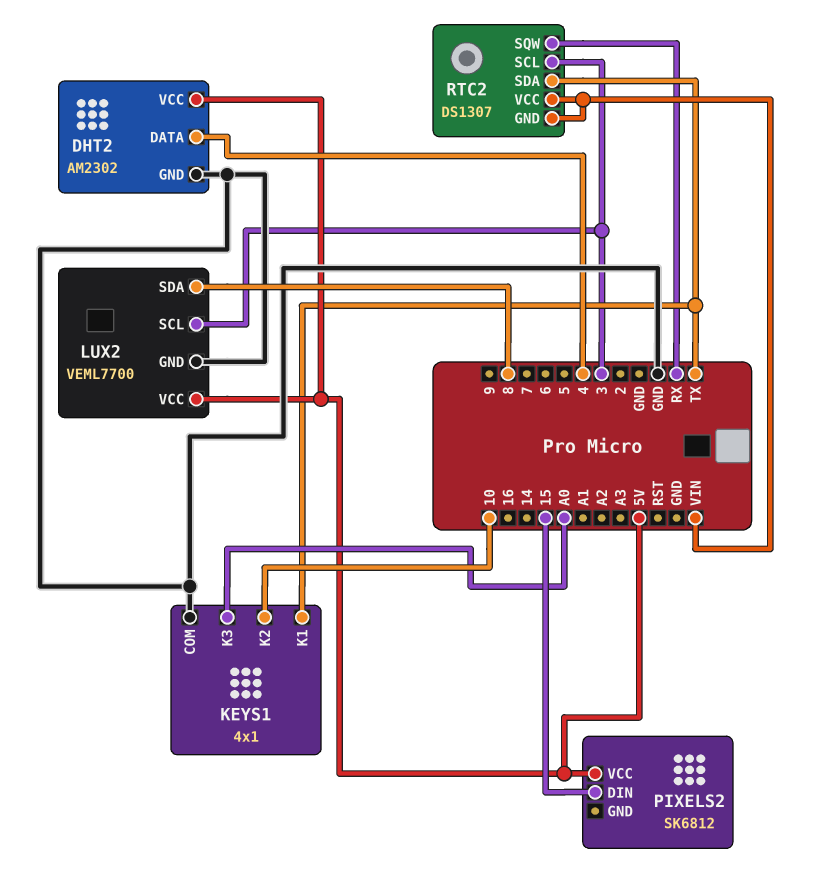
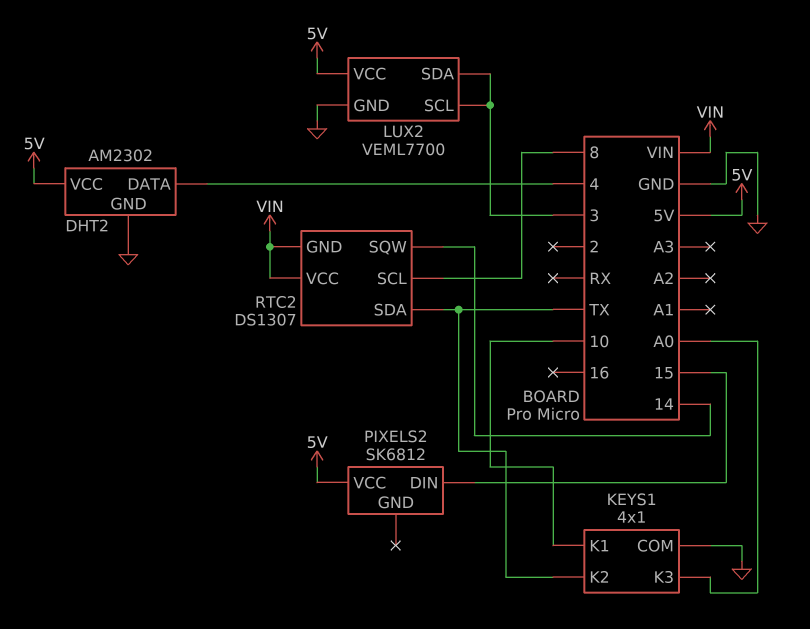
KEYS1 pin K1: TX -> 10
KEYS1 pin K2: 10 -> TX
LUX2 pin SDA: 8 -> 3
RTC2 pin SCL: 3 -> 8
RTC2 pin SQW: RX -> 14

